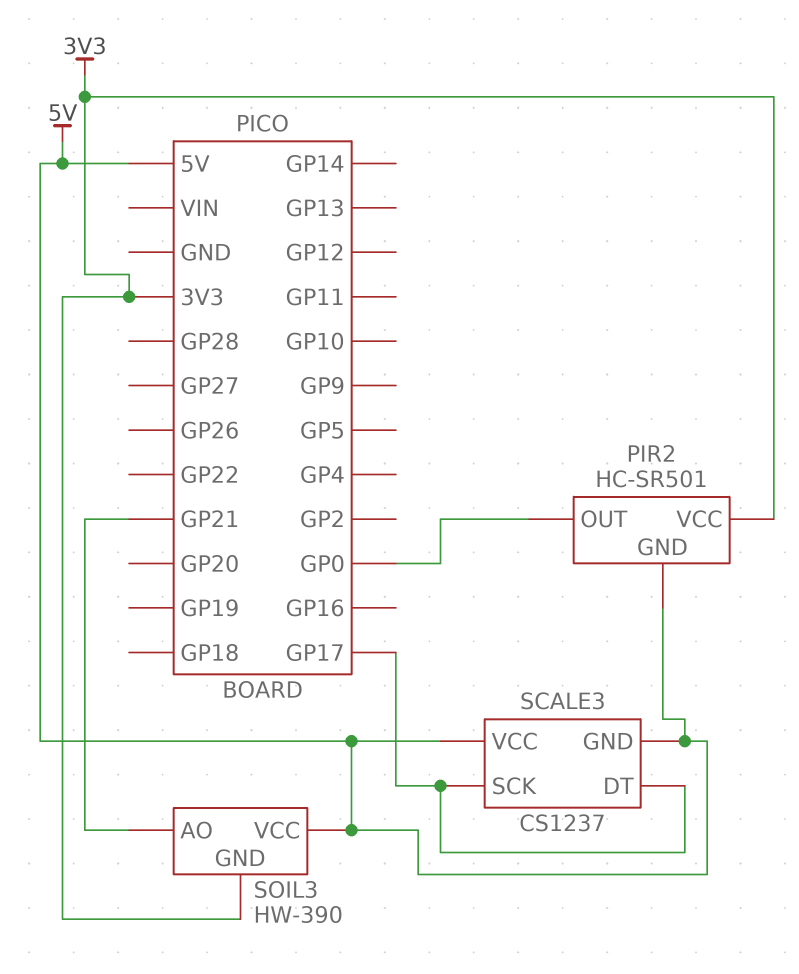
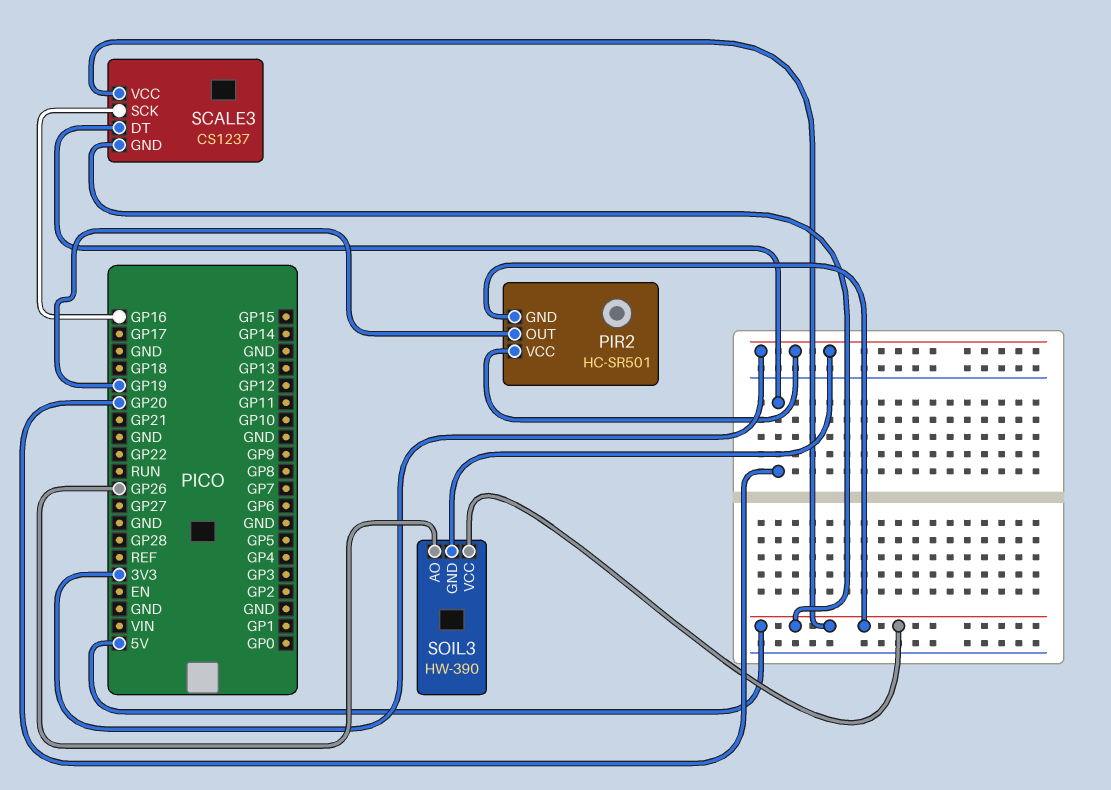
PIR2 pin OUT: GP0 -> GP19
SCALE3 pin DT: GP17 -> GP20
SCALE3 pin SCK: GP17 -> GP16
SOIL3 pin AO: GP21 -> GP26

